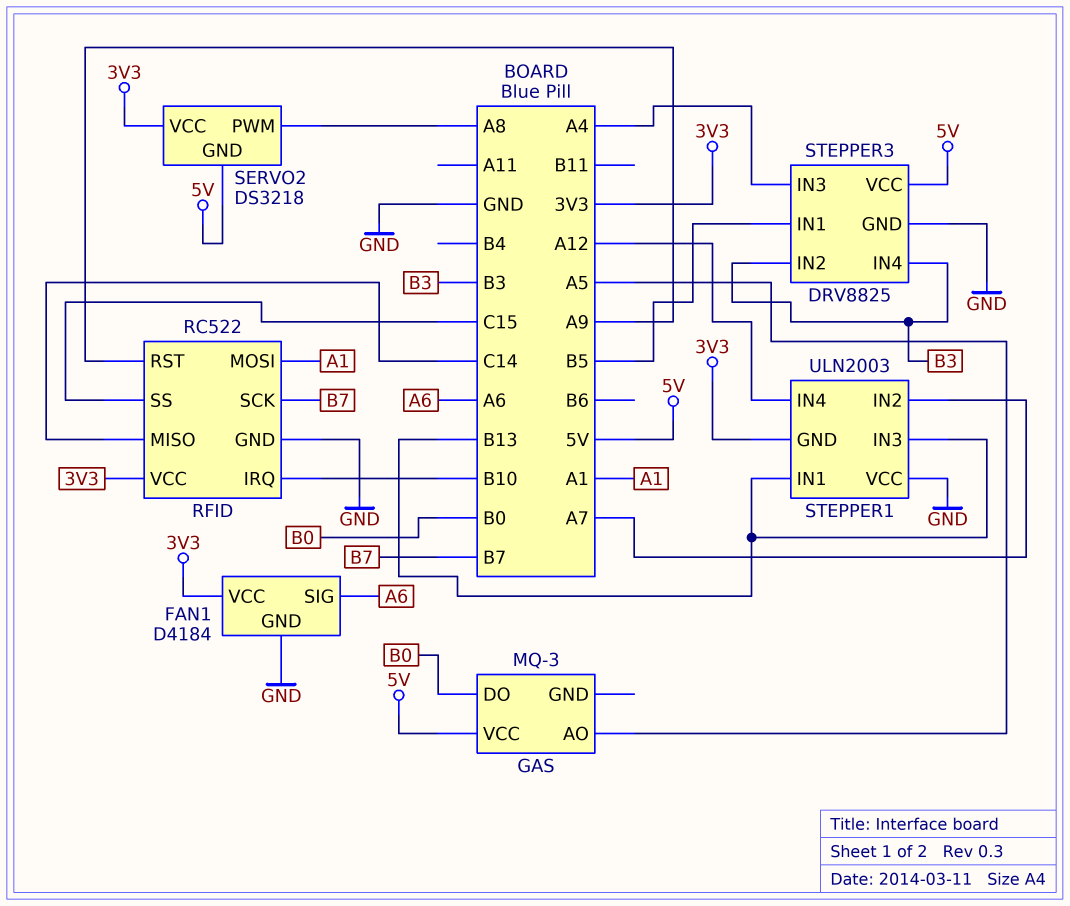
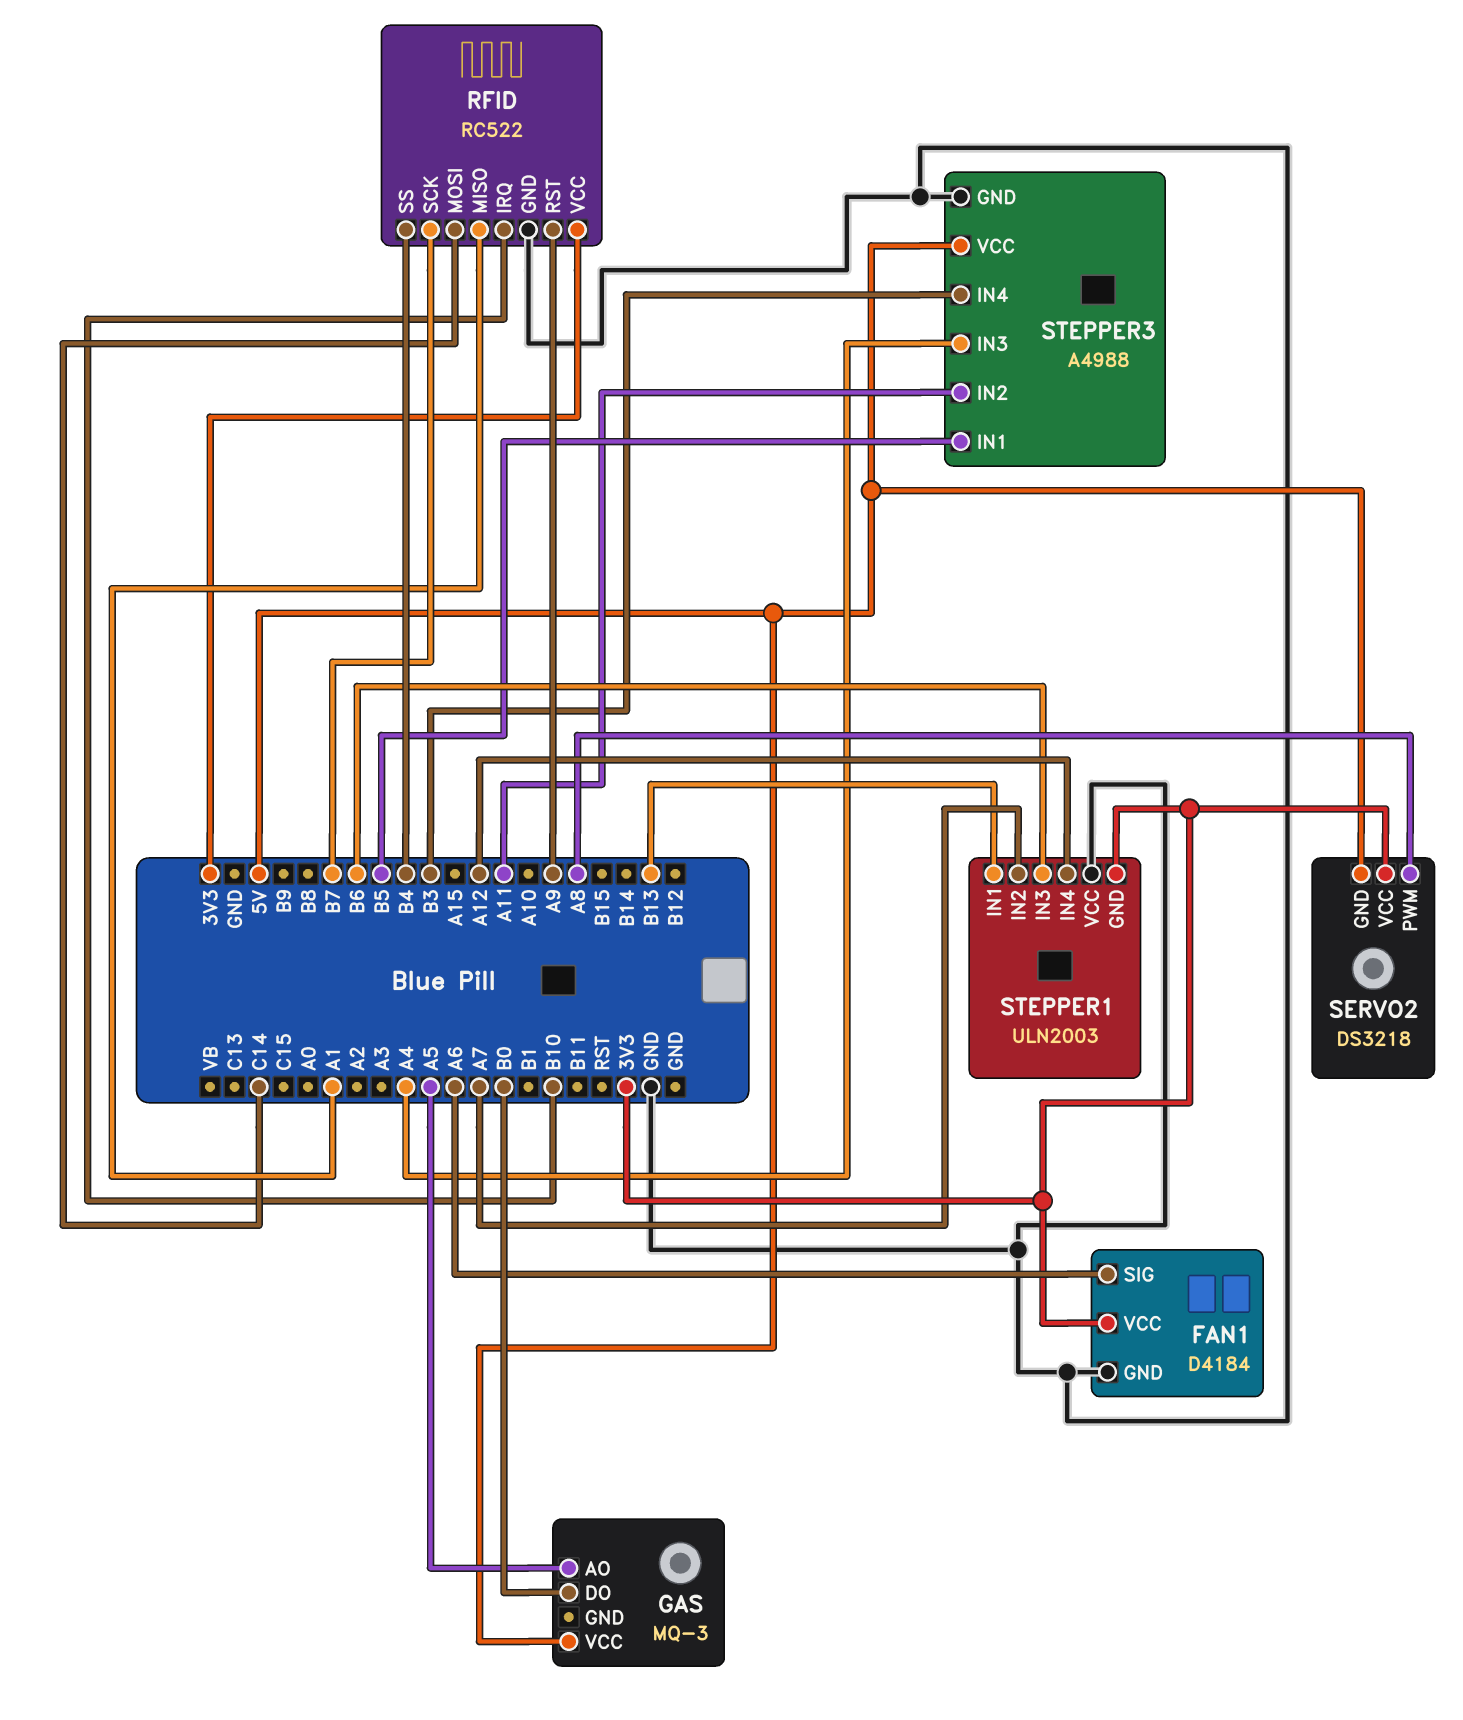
RFID pin MISO: C14 -> A1
RFID pin MOSI: A1 -> C14
RFID pin SS: C15 -> B4
STEPPER1 pin IN3: B13 -> B6
STEPPER3: DRV8825 -> A4988
STEPPER3 pin IN2: B3 -> A11

